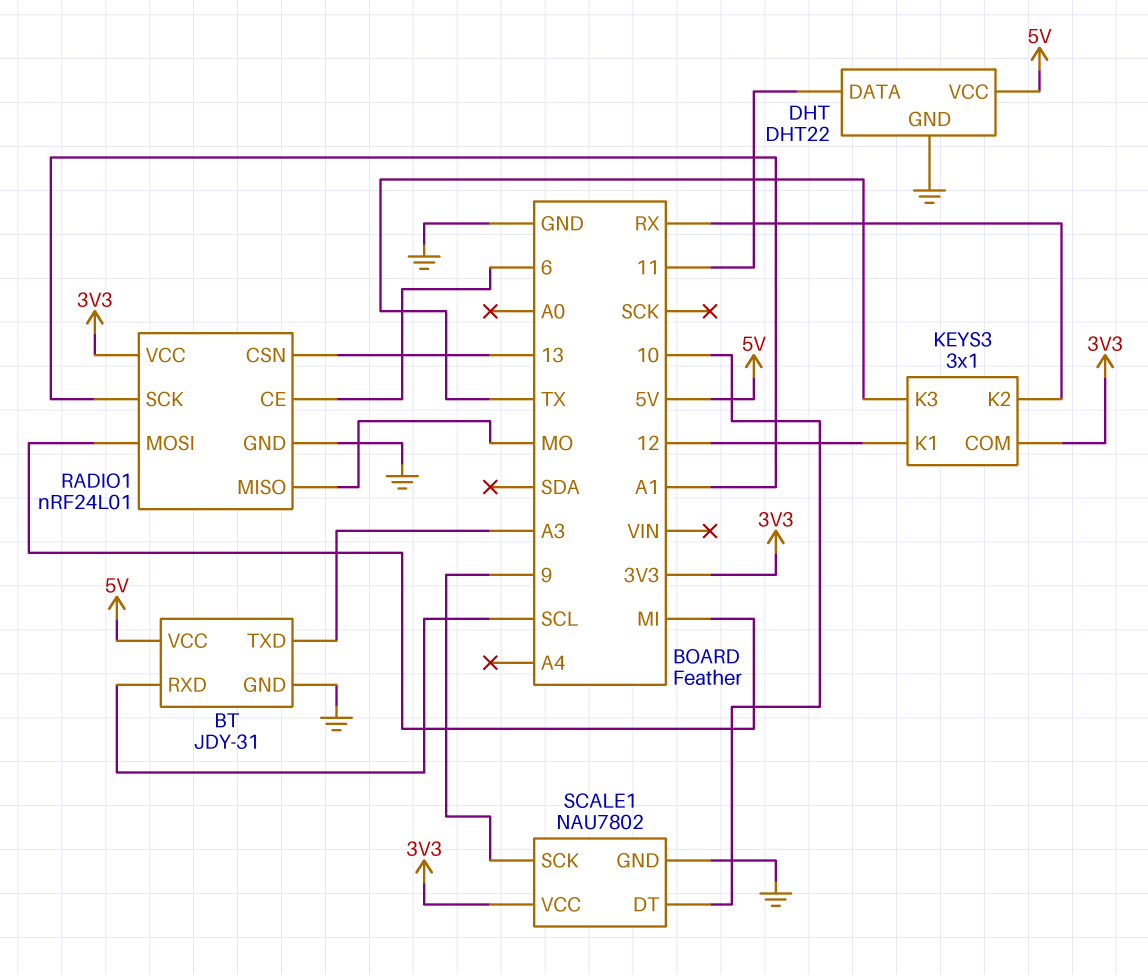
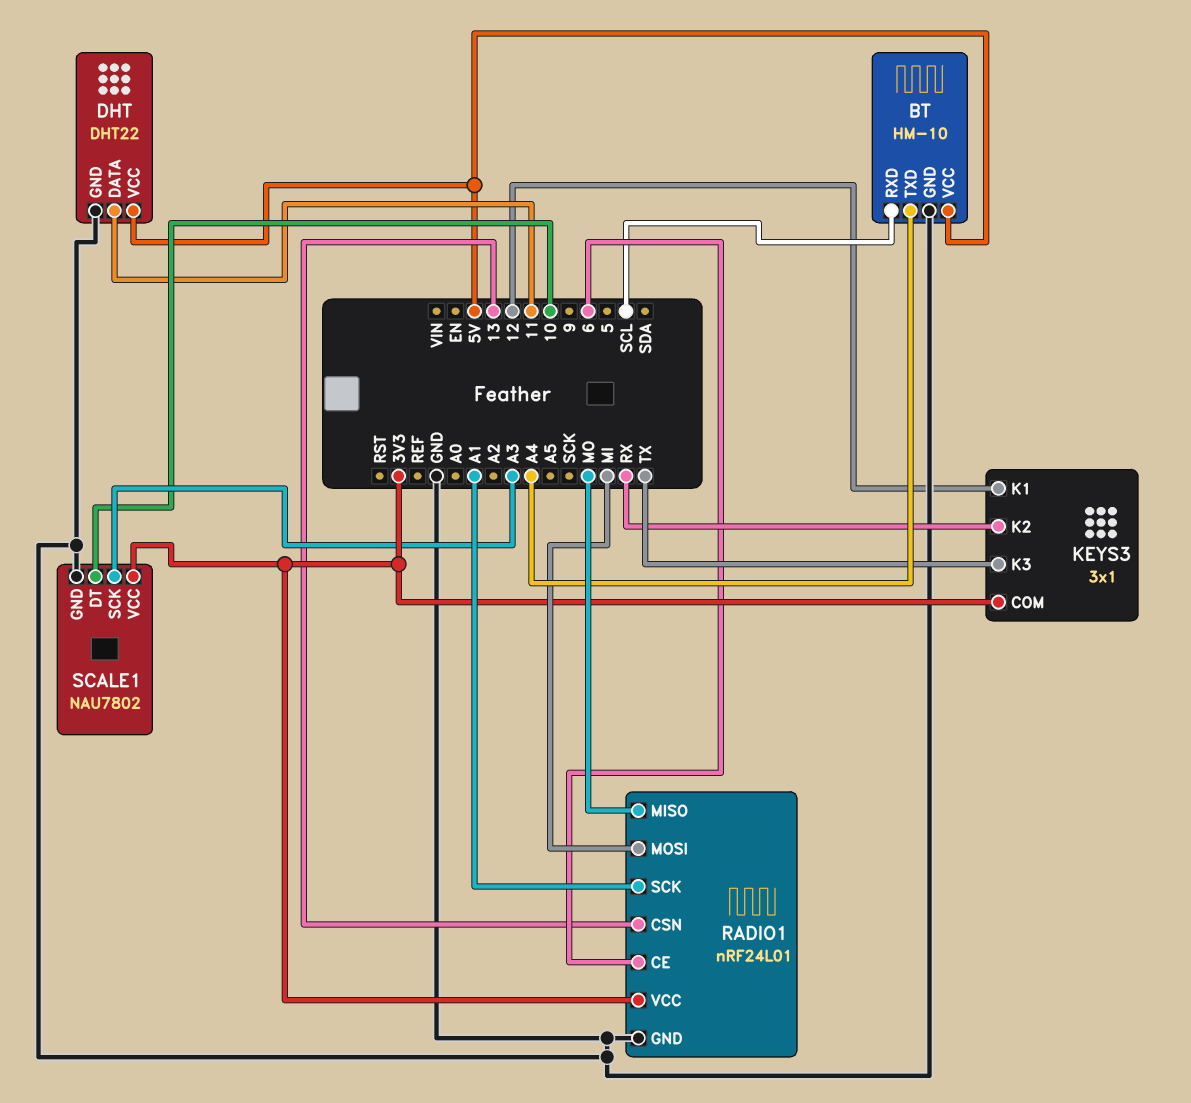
BT: JDY-31 -> HM-10
BT pin TXD: A3 -> A4
SCALE1 pin SCK: 9 -> A3

